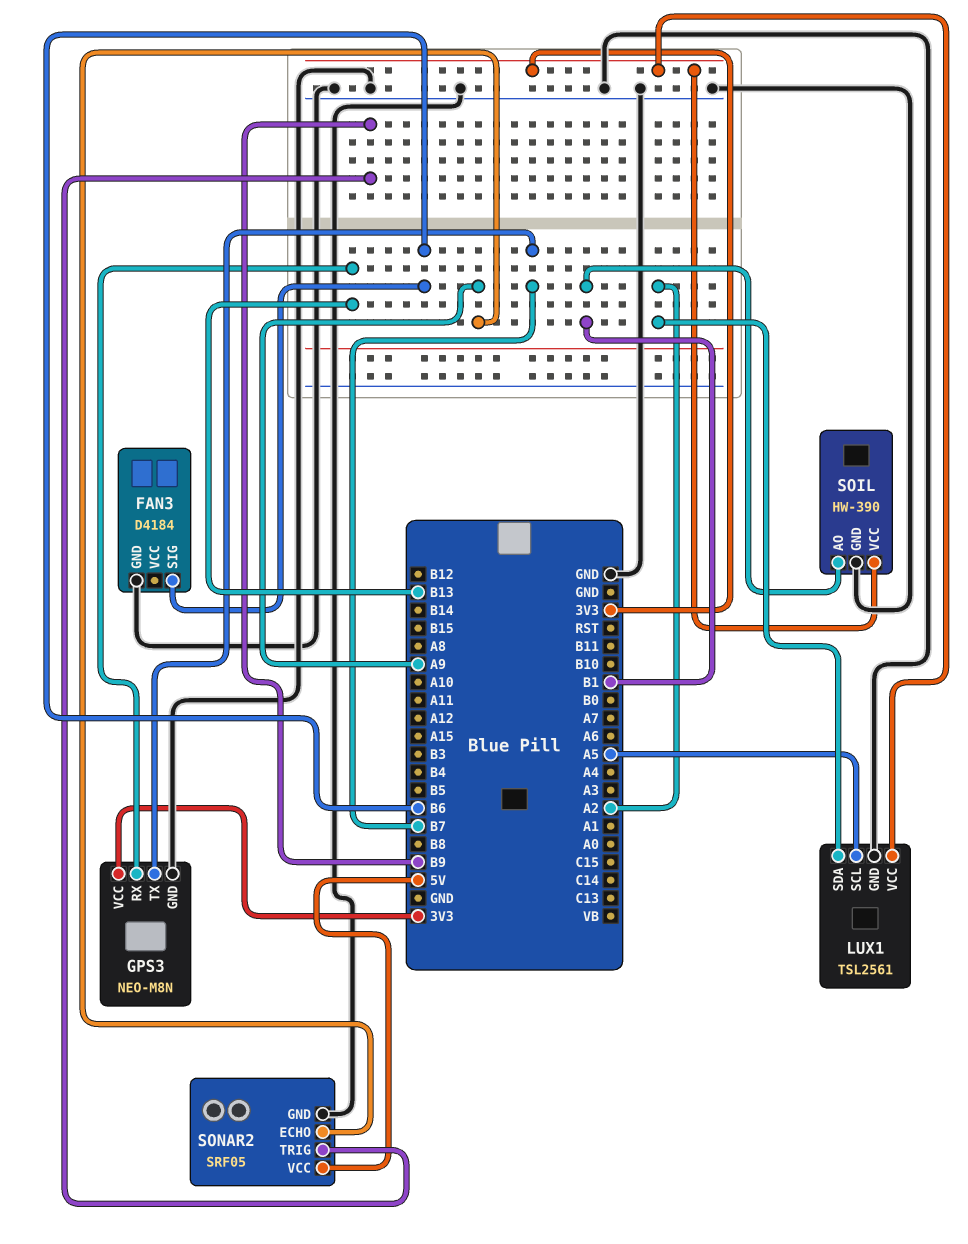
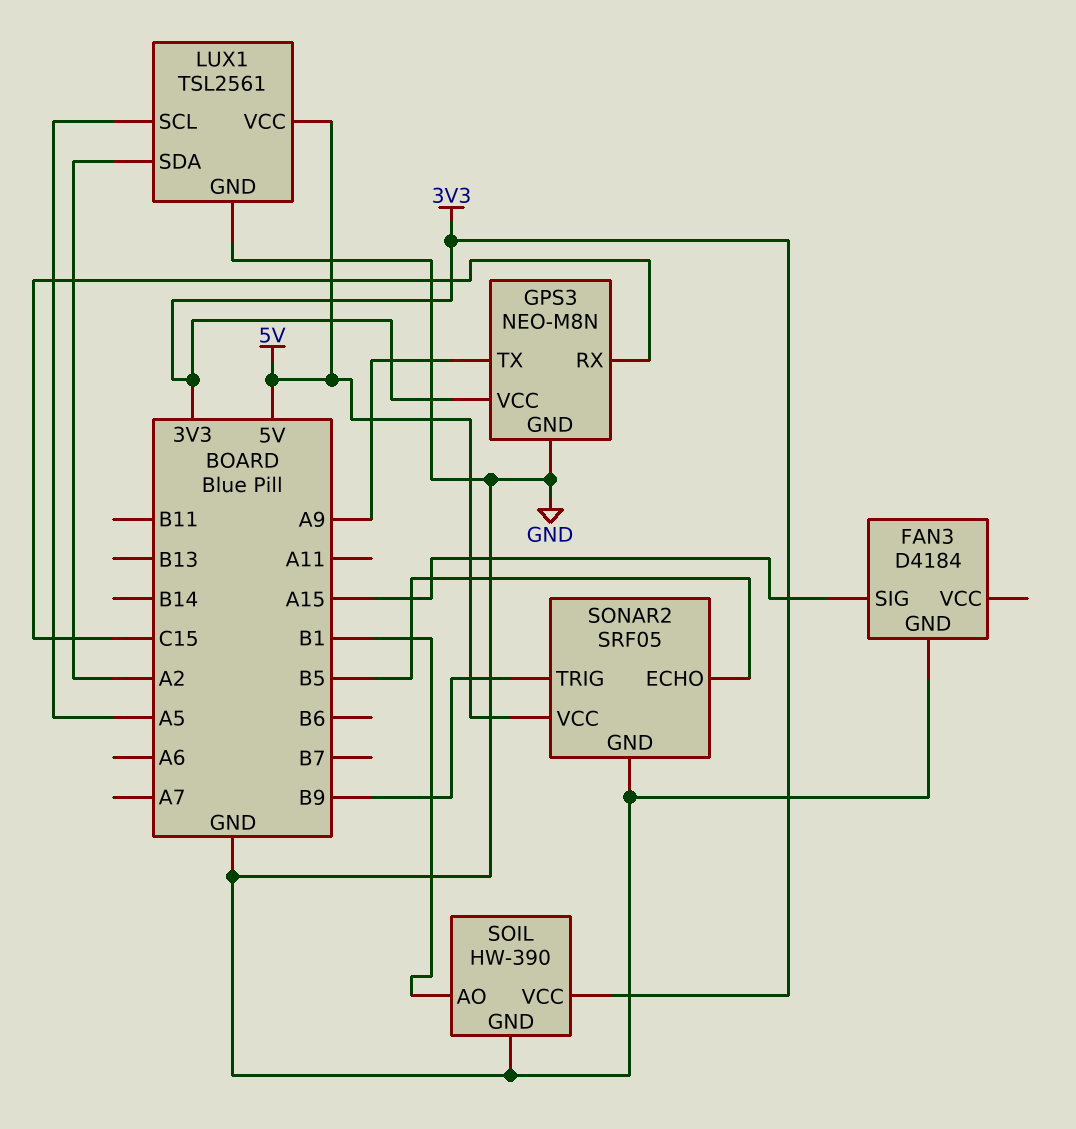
FAN3 pin SIG: B6 -> A15
GPS3 pin RX: B13 -> C15
GPS3 pin TX: B7 -> A9
LUX1 pin VCC: 3V3 -> 5V
SONAR2 pin ECHO: A9 -> B5

